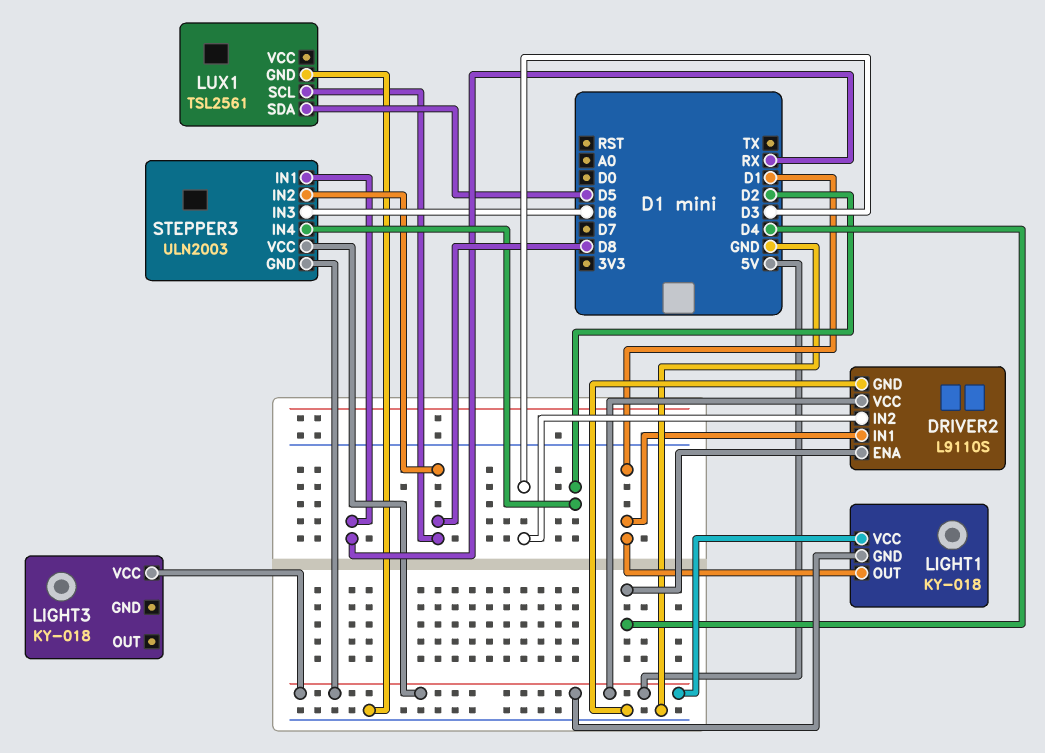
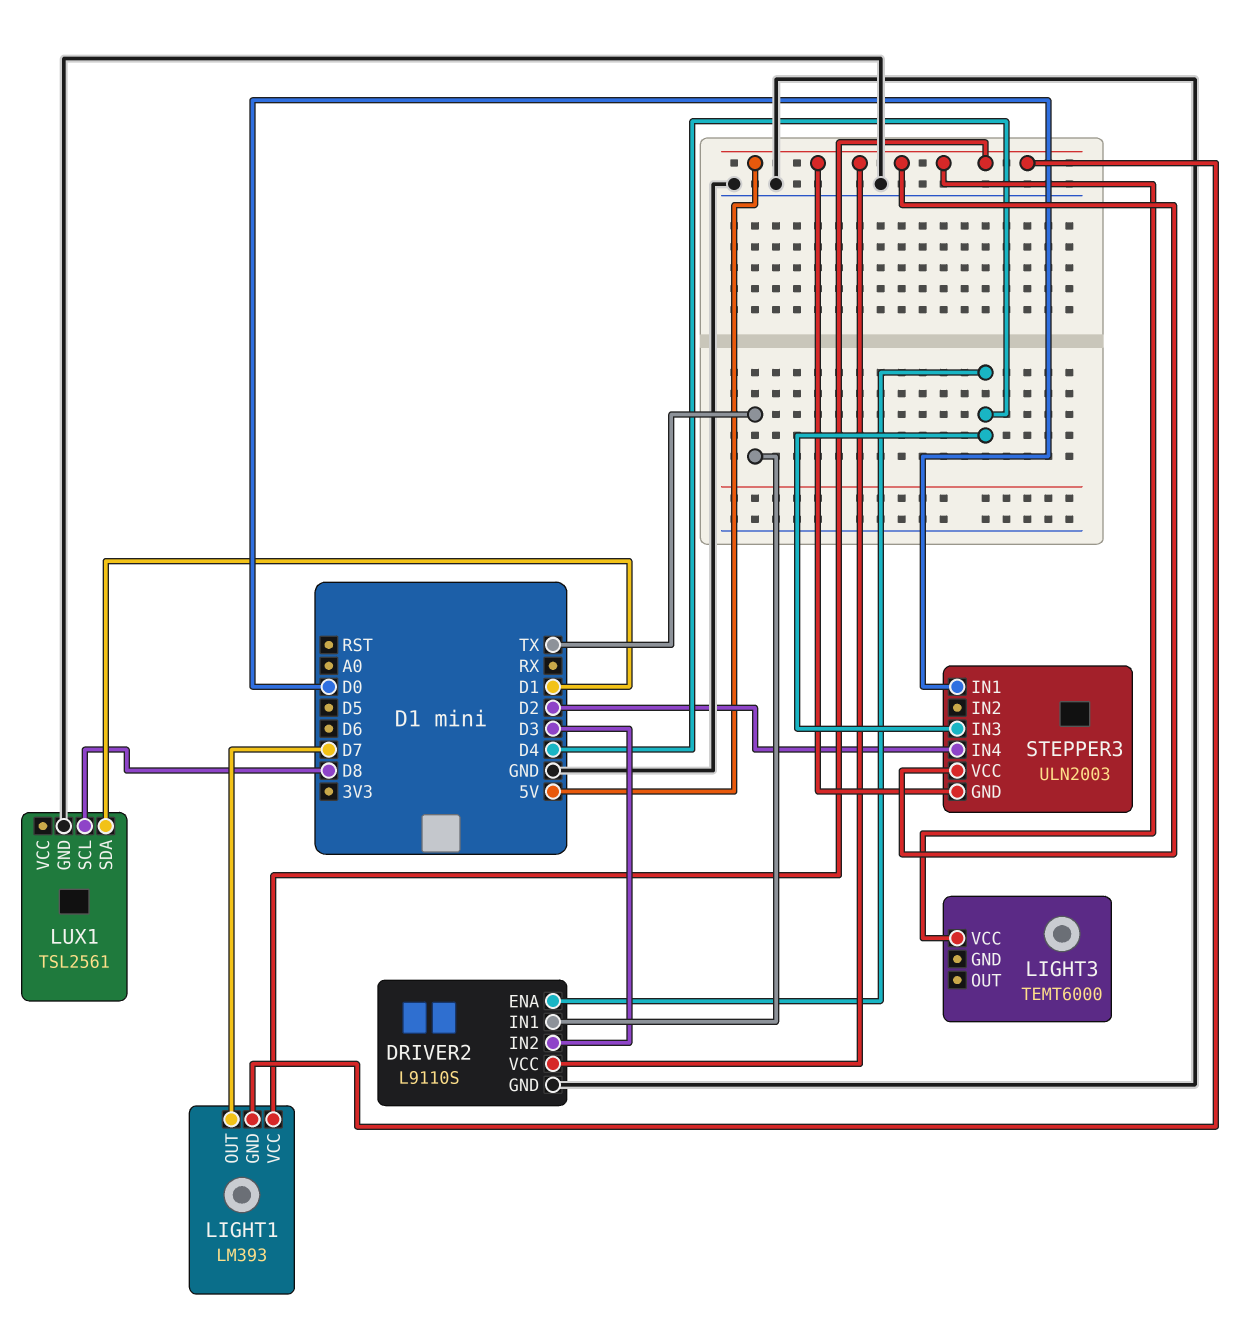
DRIVER2 pin IN1: D1 -> TX
LIGHT1: KY-018 -> LM393
LIGHT1 pin OUT: D1 -> D7
LIGHT3: KY-018 -> TEMT6000
LUX1 pin SDA: D5 -> D1
STEPPER3 pin IN1: RX -> D0
STEPPER3 pin IN2: D8 -> none
STEPPER3 pin IN3: D6 -> D4

